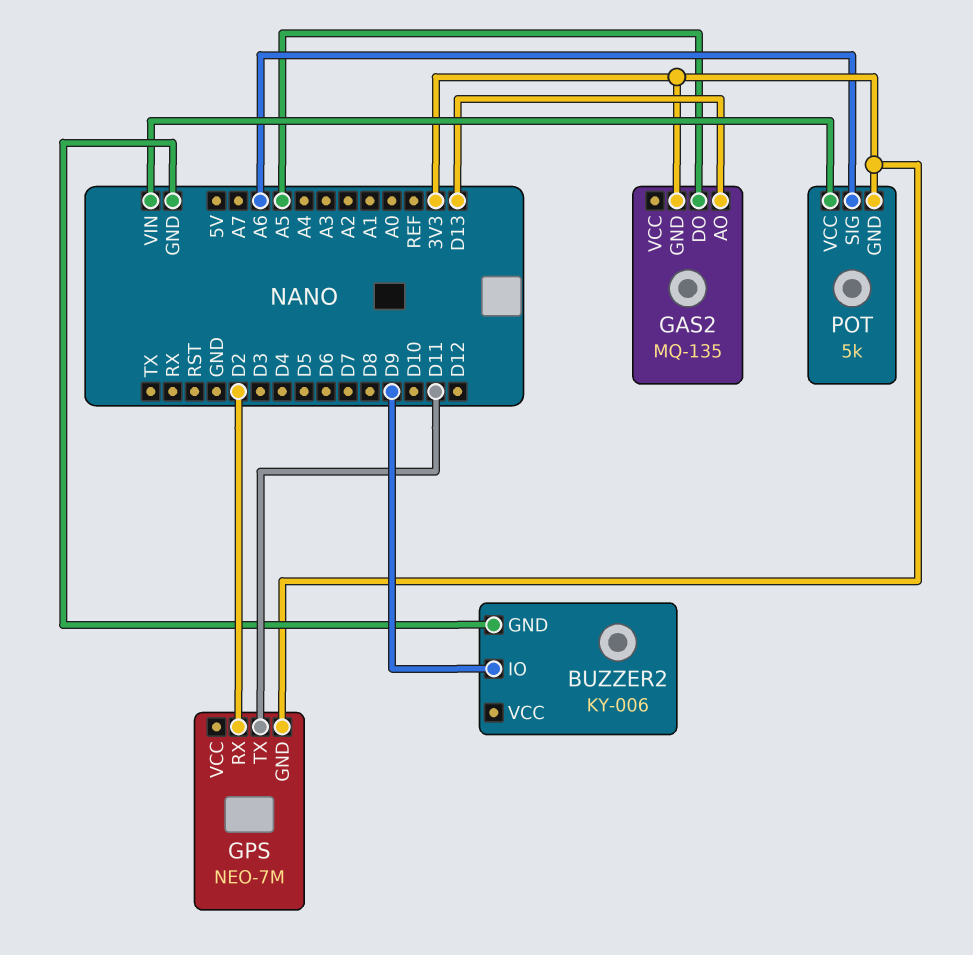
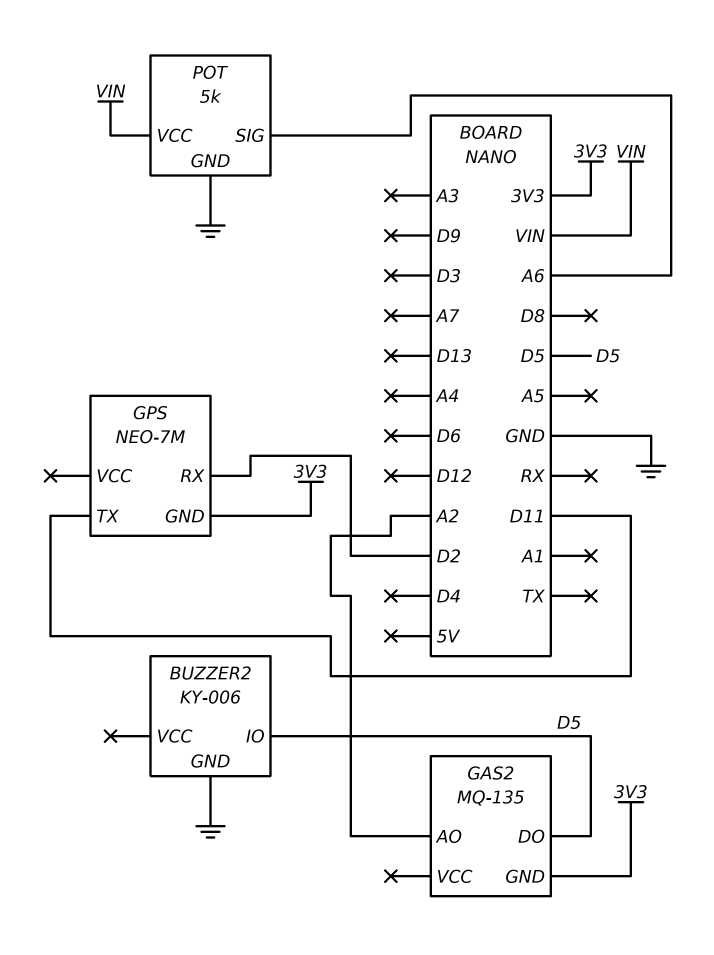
BUZZER2 pin IO: D9 -> D5
GAS2 pin AO: D13 -> A2
GAS2 pin DO: A5 -> D5
POT pin GND: 3V3 -> GND

